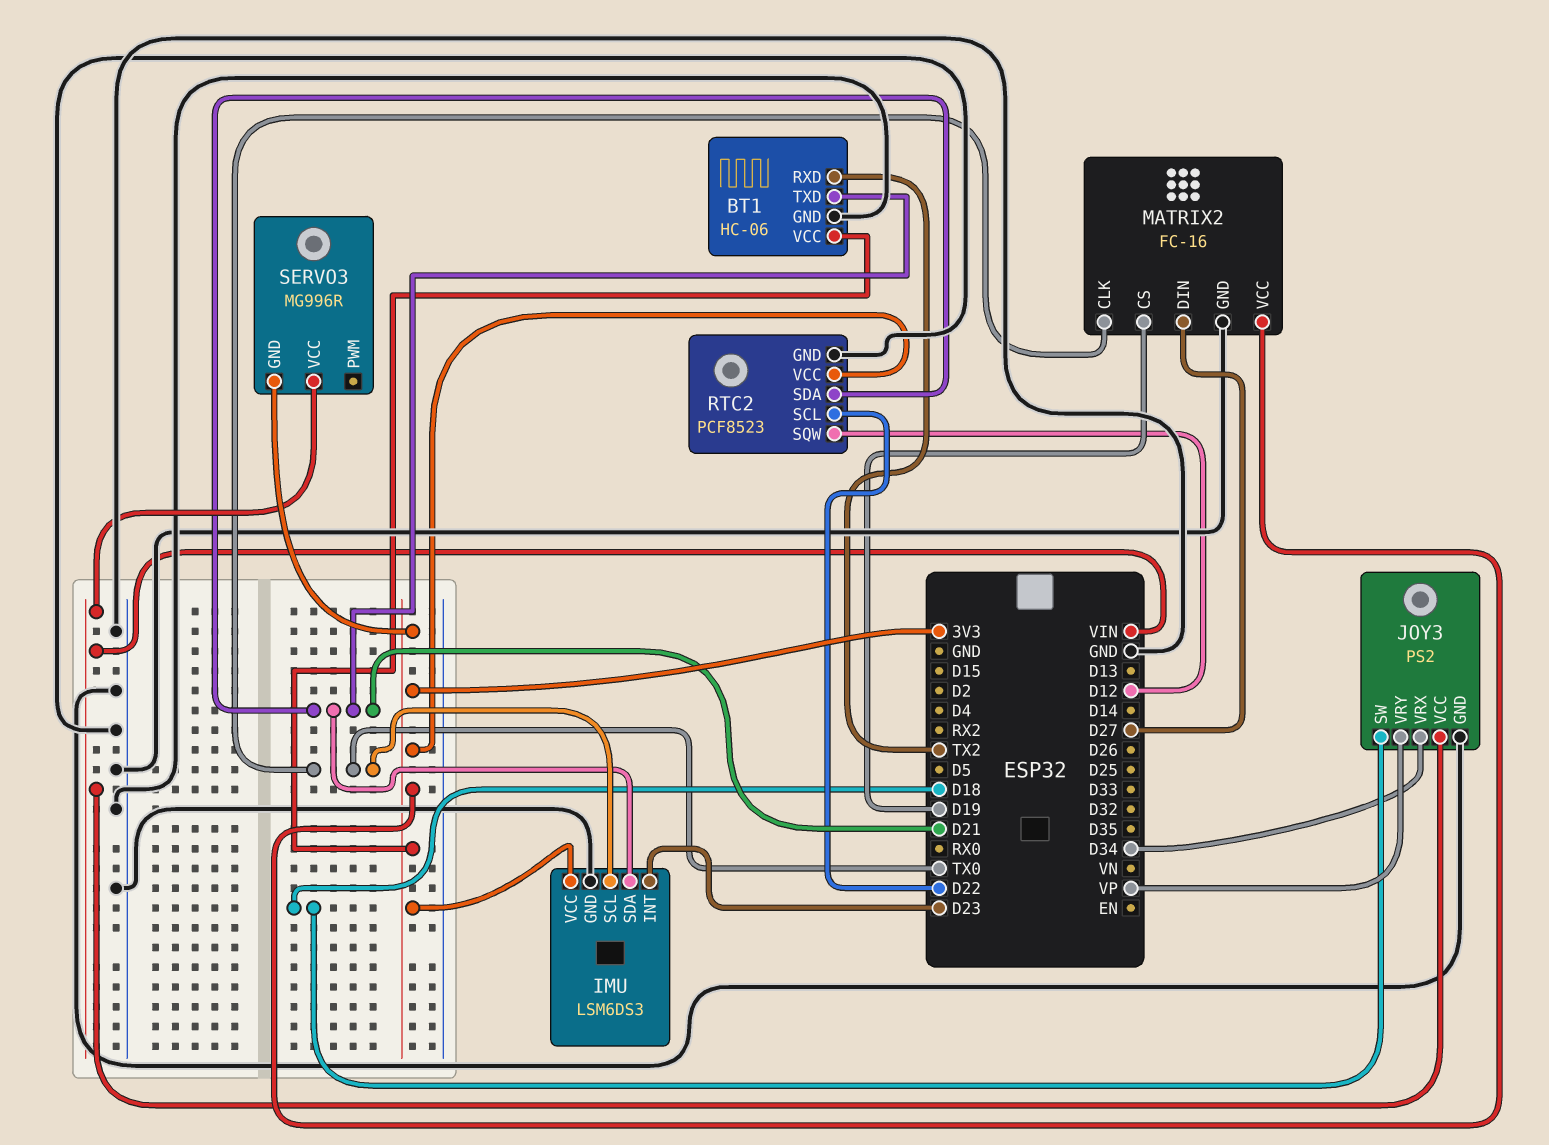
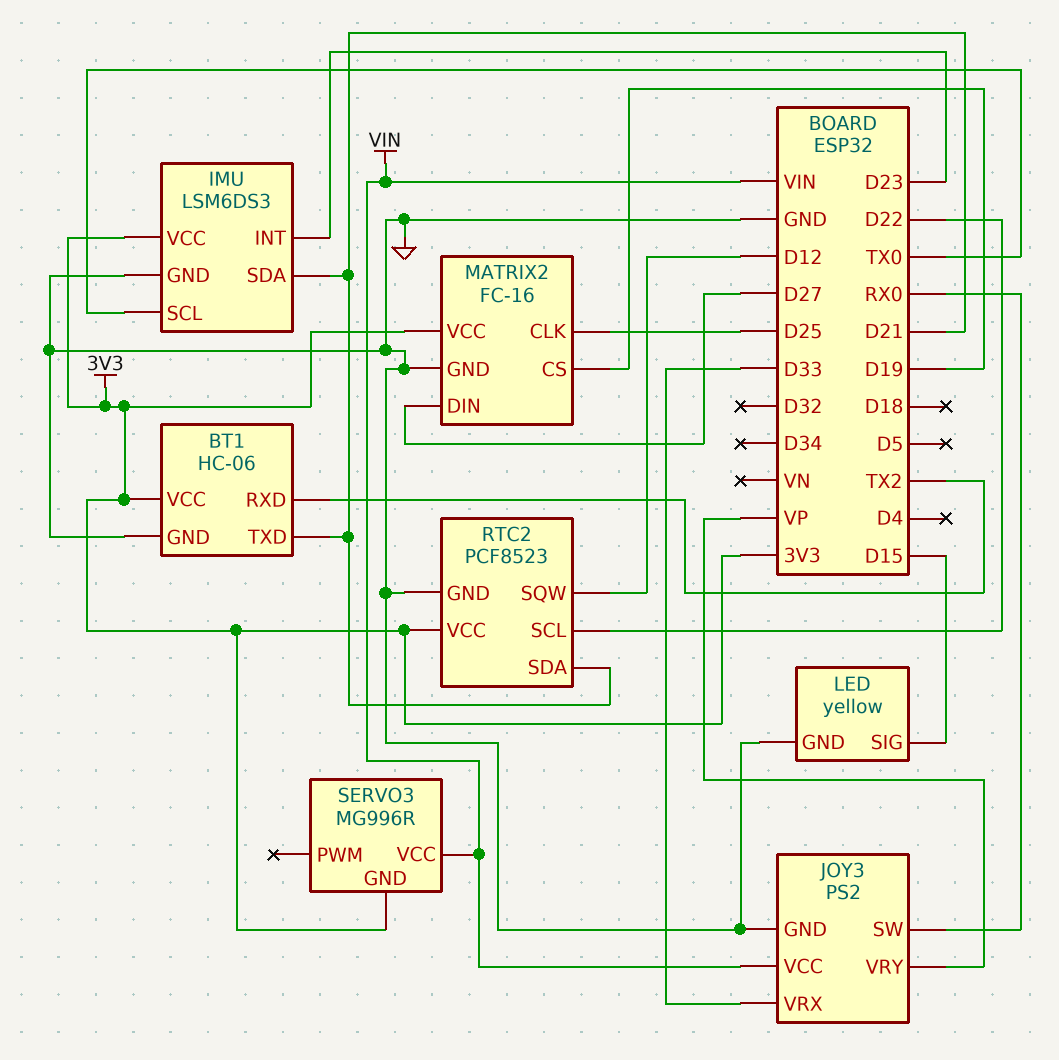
JOY3 pin SW: D18 -> RX0
JOY3 pin VRX: D34 -> D33
LED: none -> yellow
LED pin GND: none -> GND
LED pin SIG: none -> D15
MATRIX2 pin CLK: TX0 -> D25

